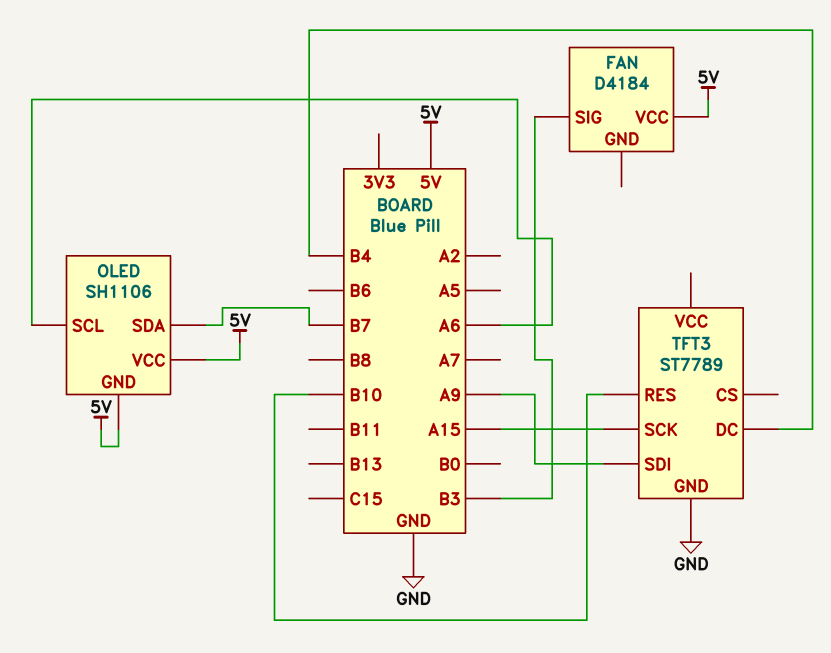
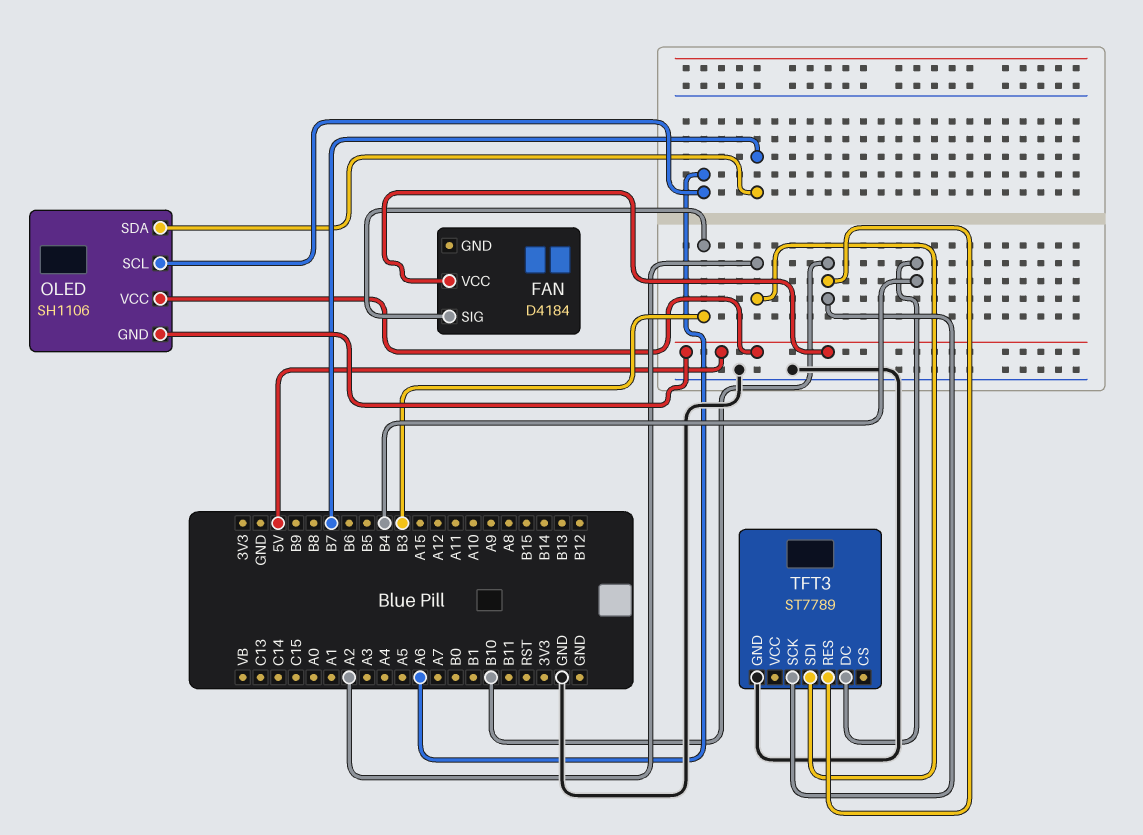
TFT3 pin SCK: A15 -> B10
TFT3 pin SDI: A9 -> A2

